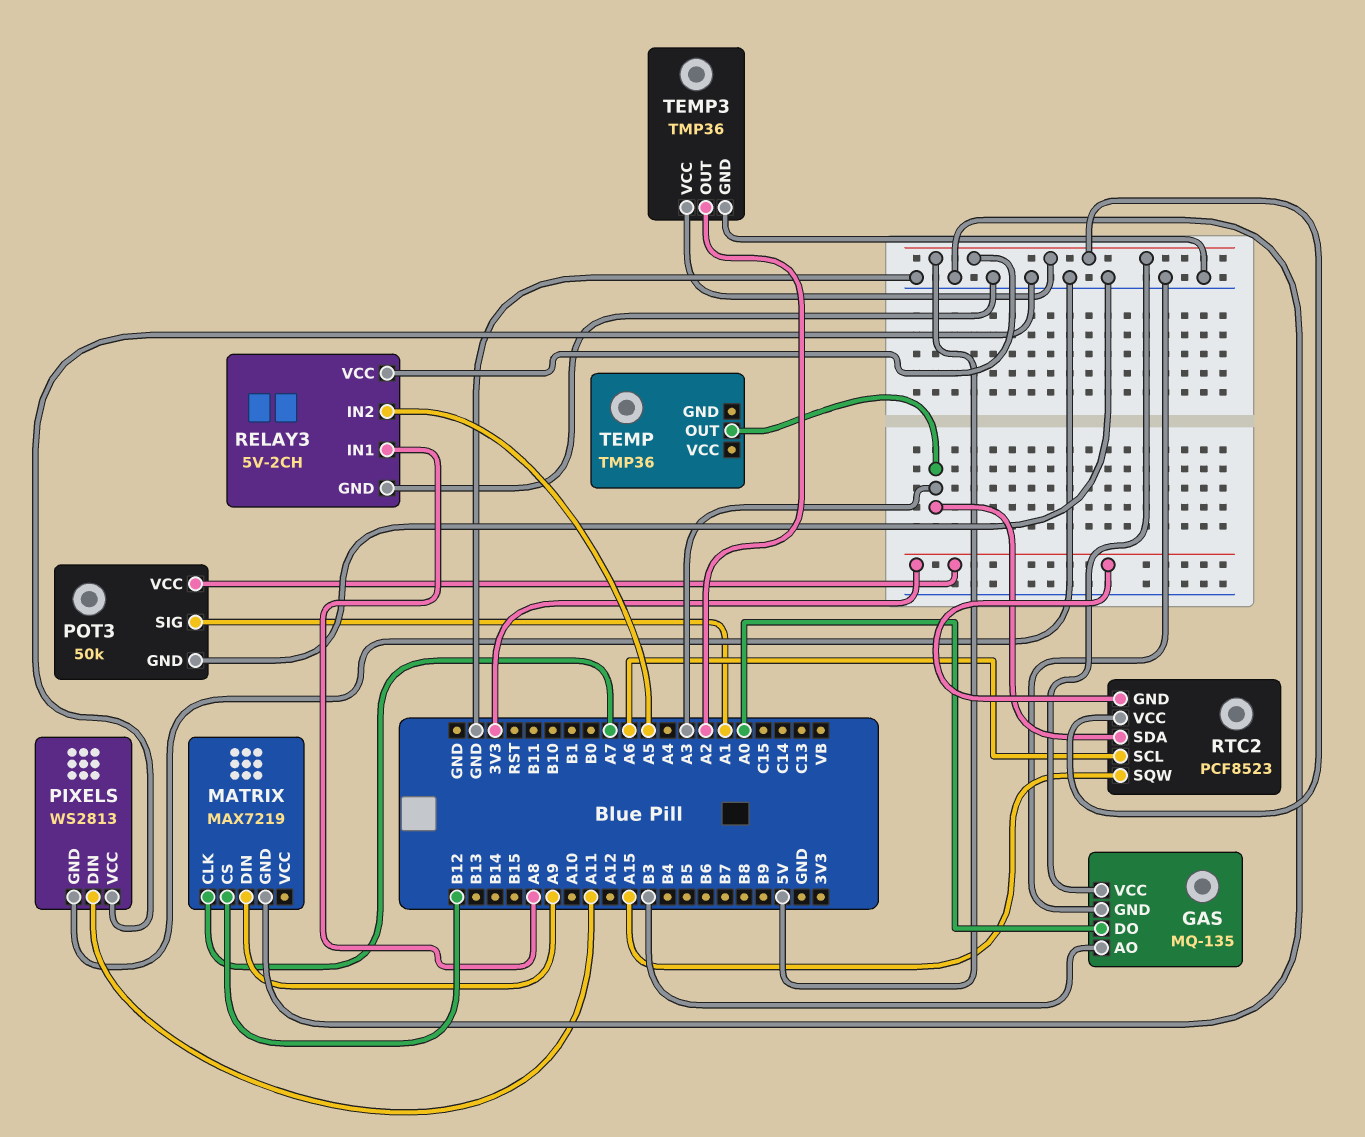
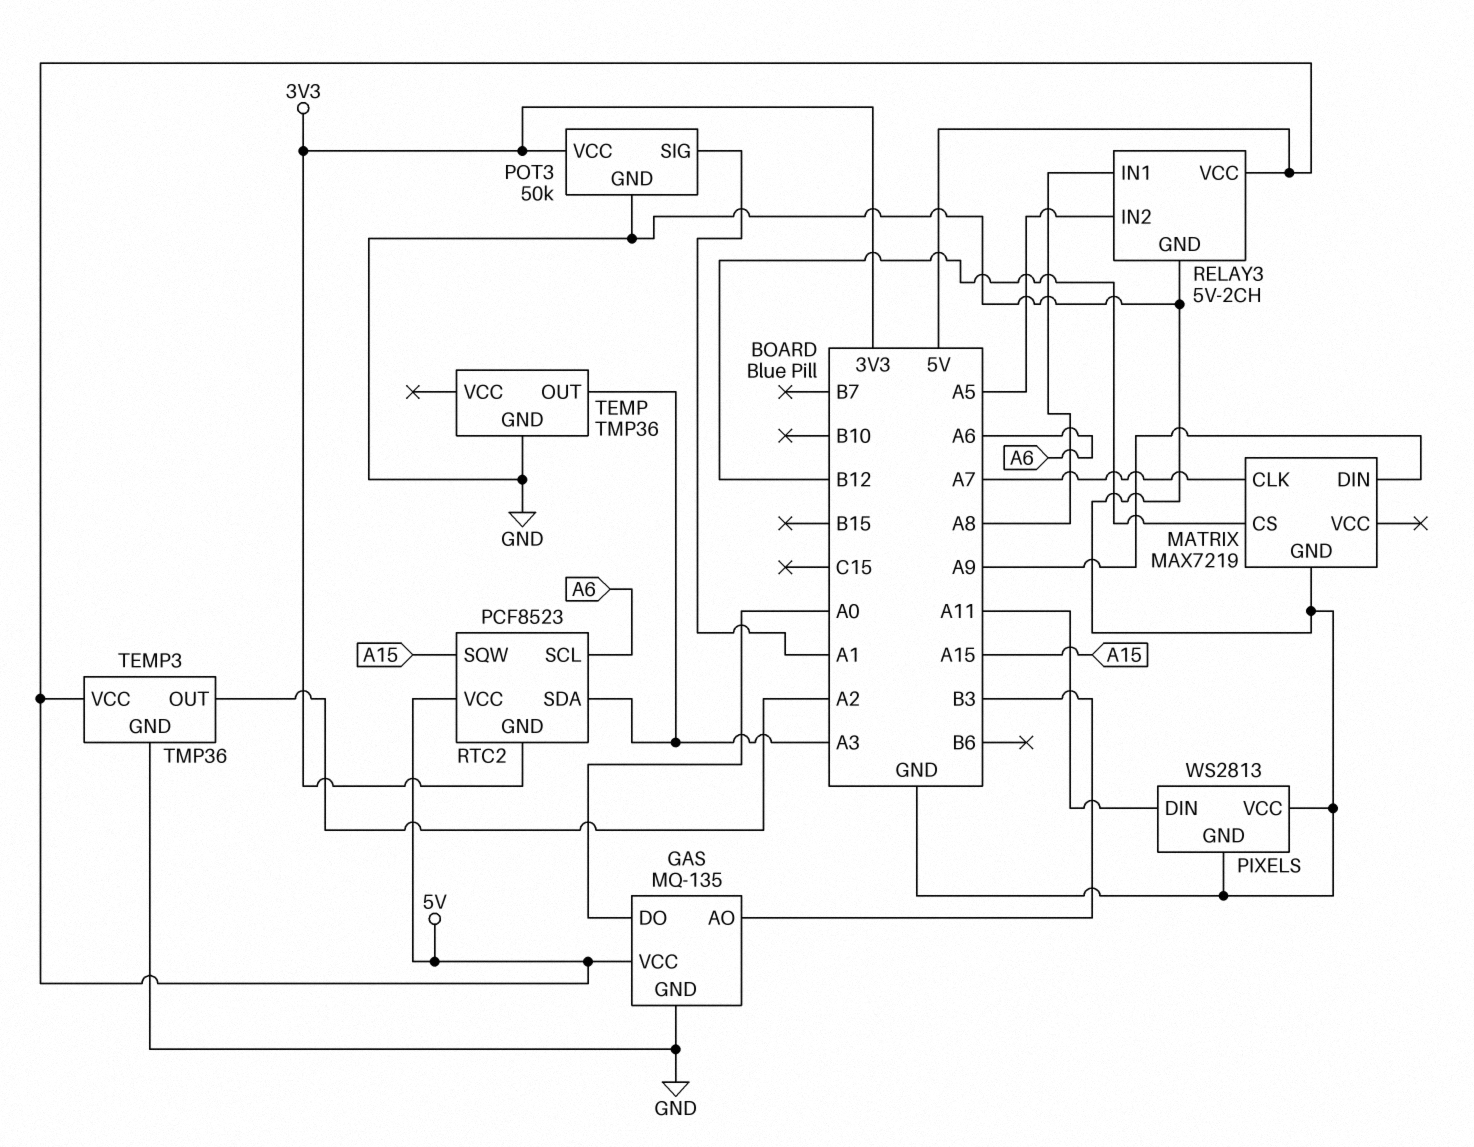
TEMP pin GND: none -> GND

